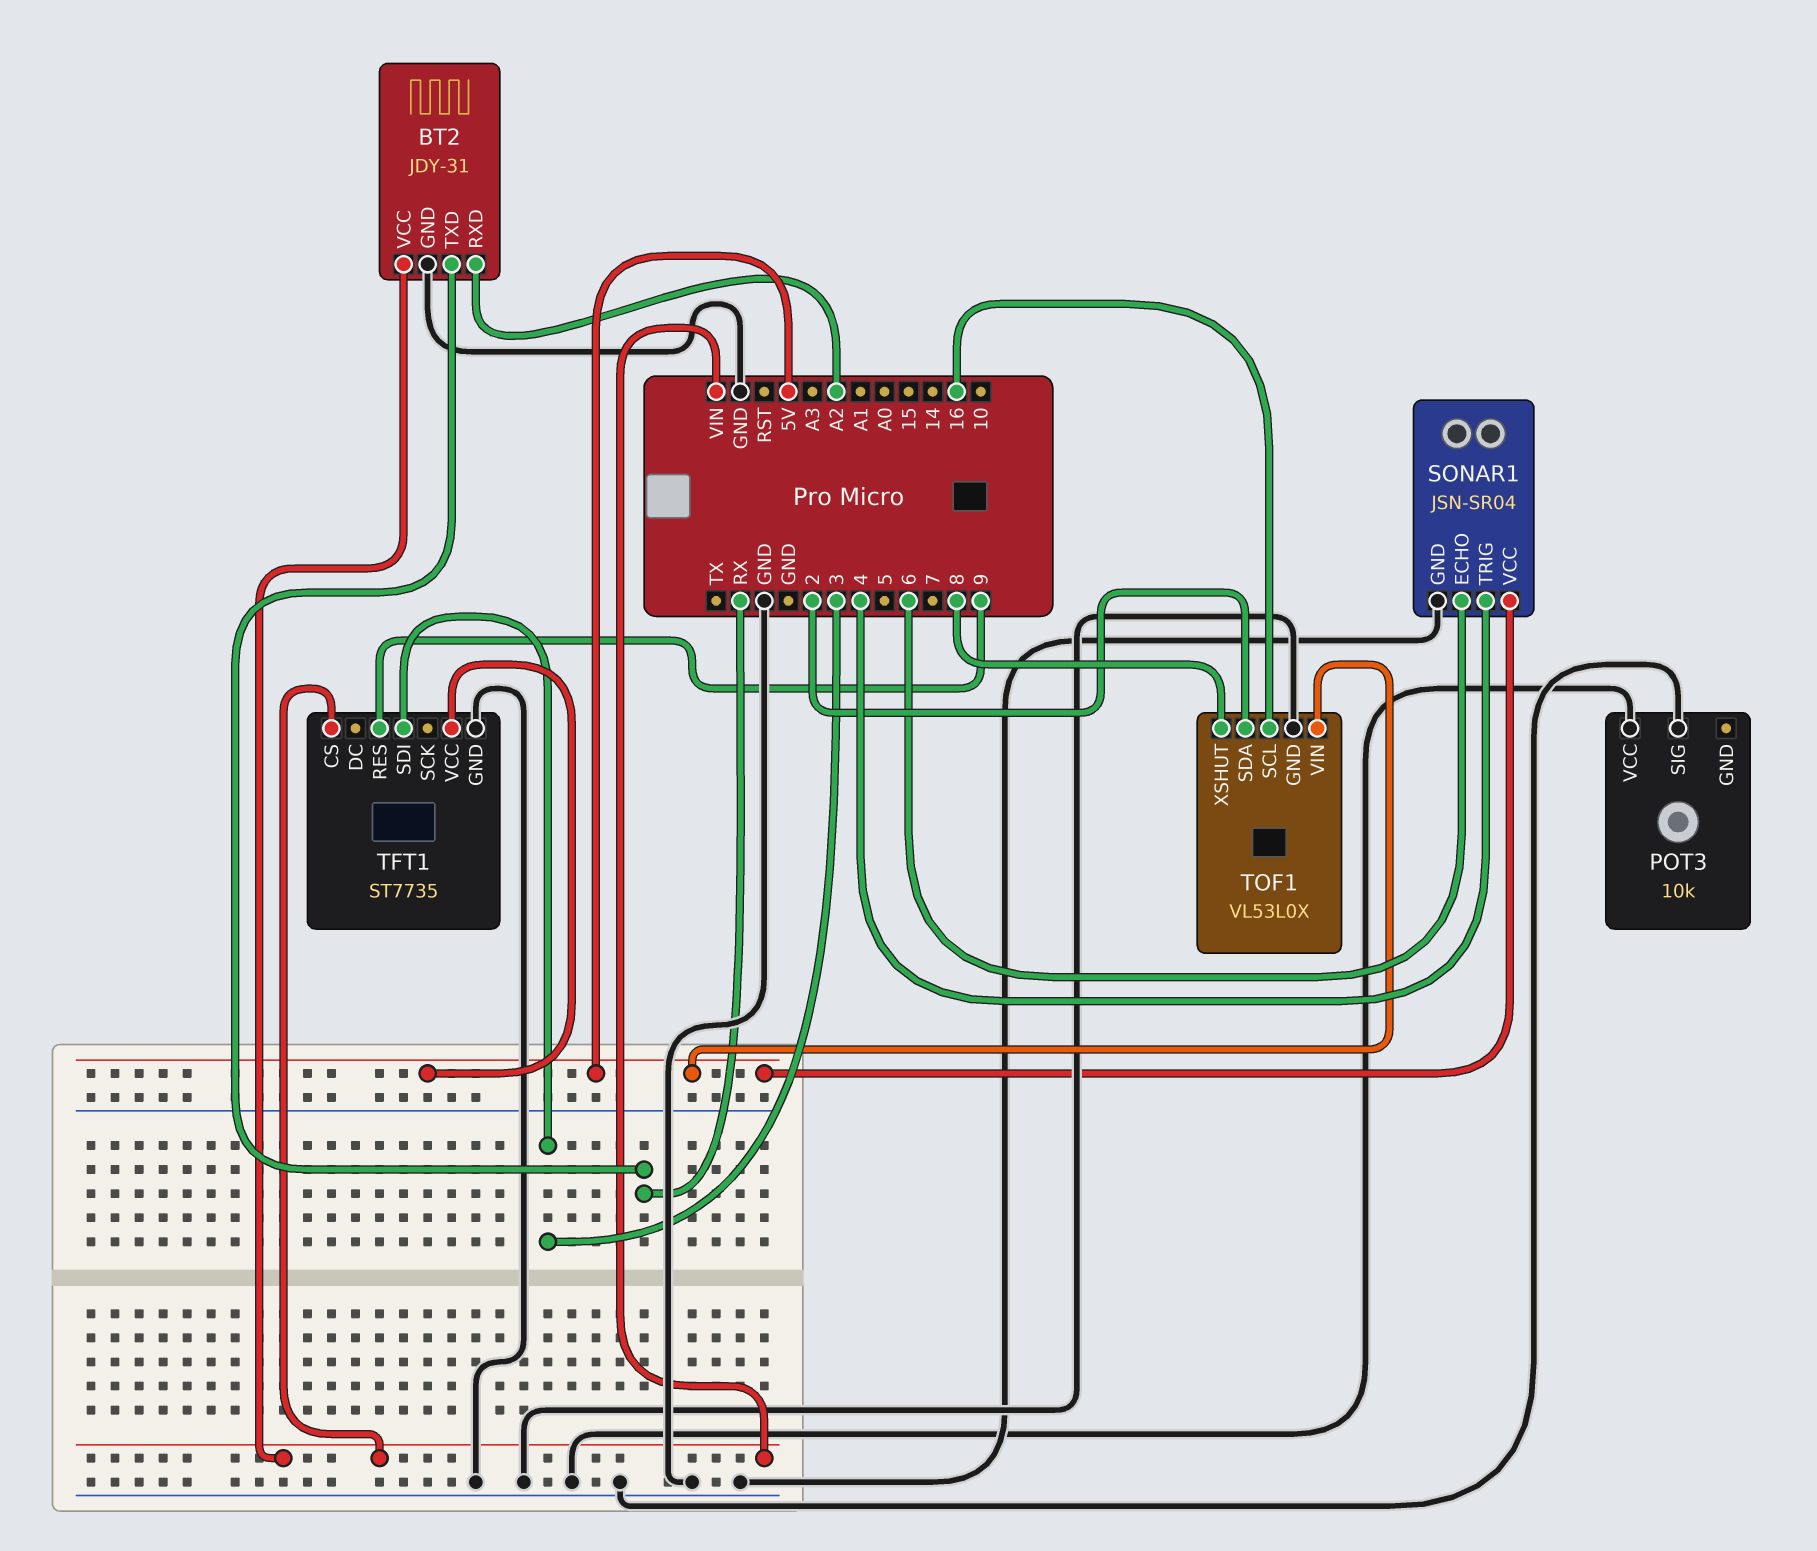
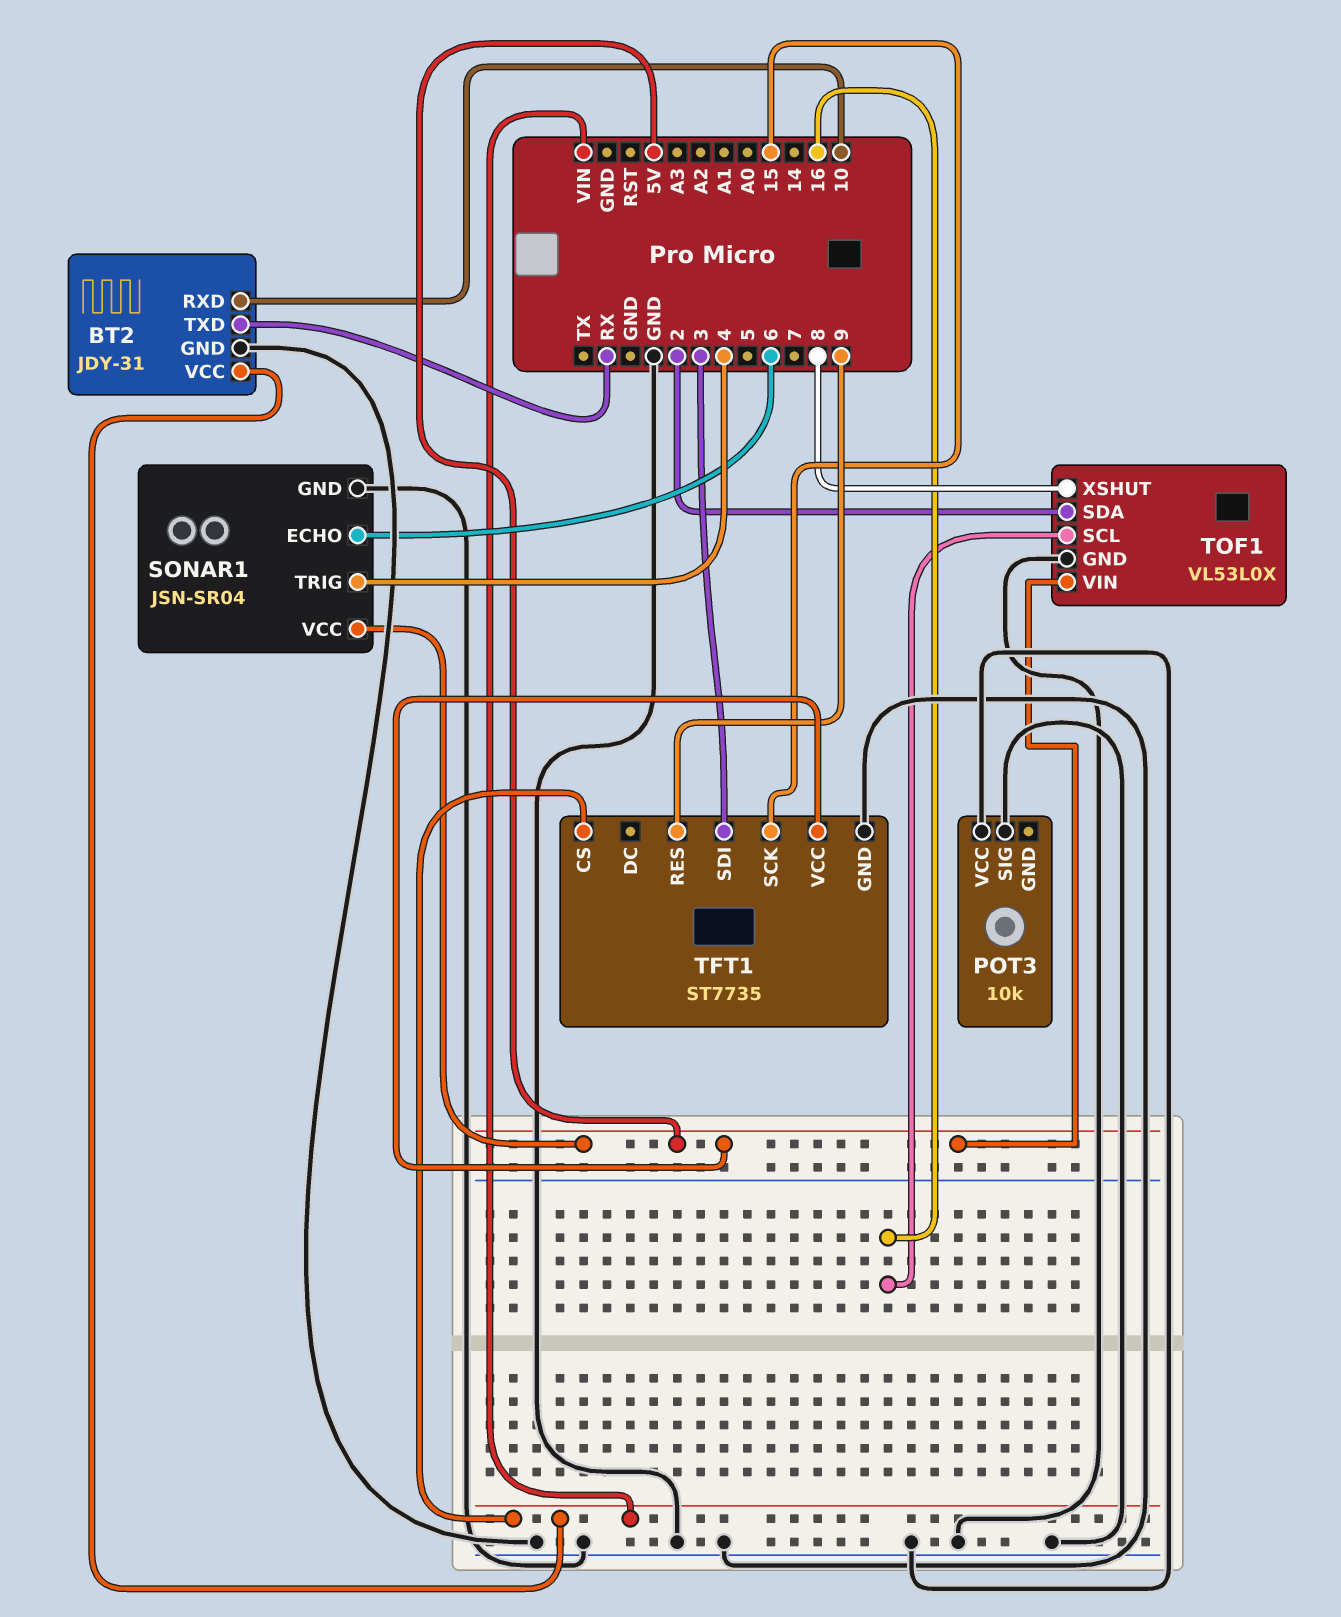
BT2 pin RXD: A2 -> 10
TFT1 pin SCK: none -> 15

